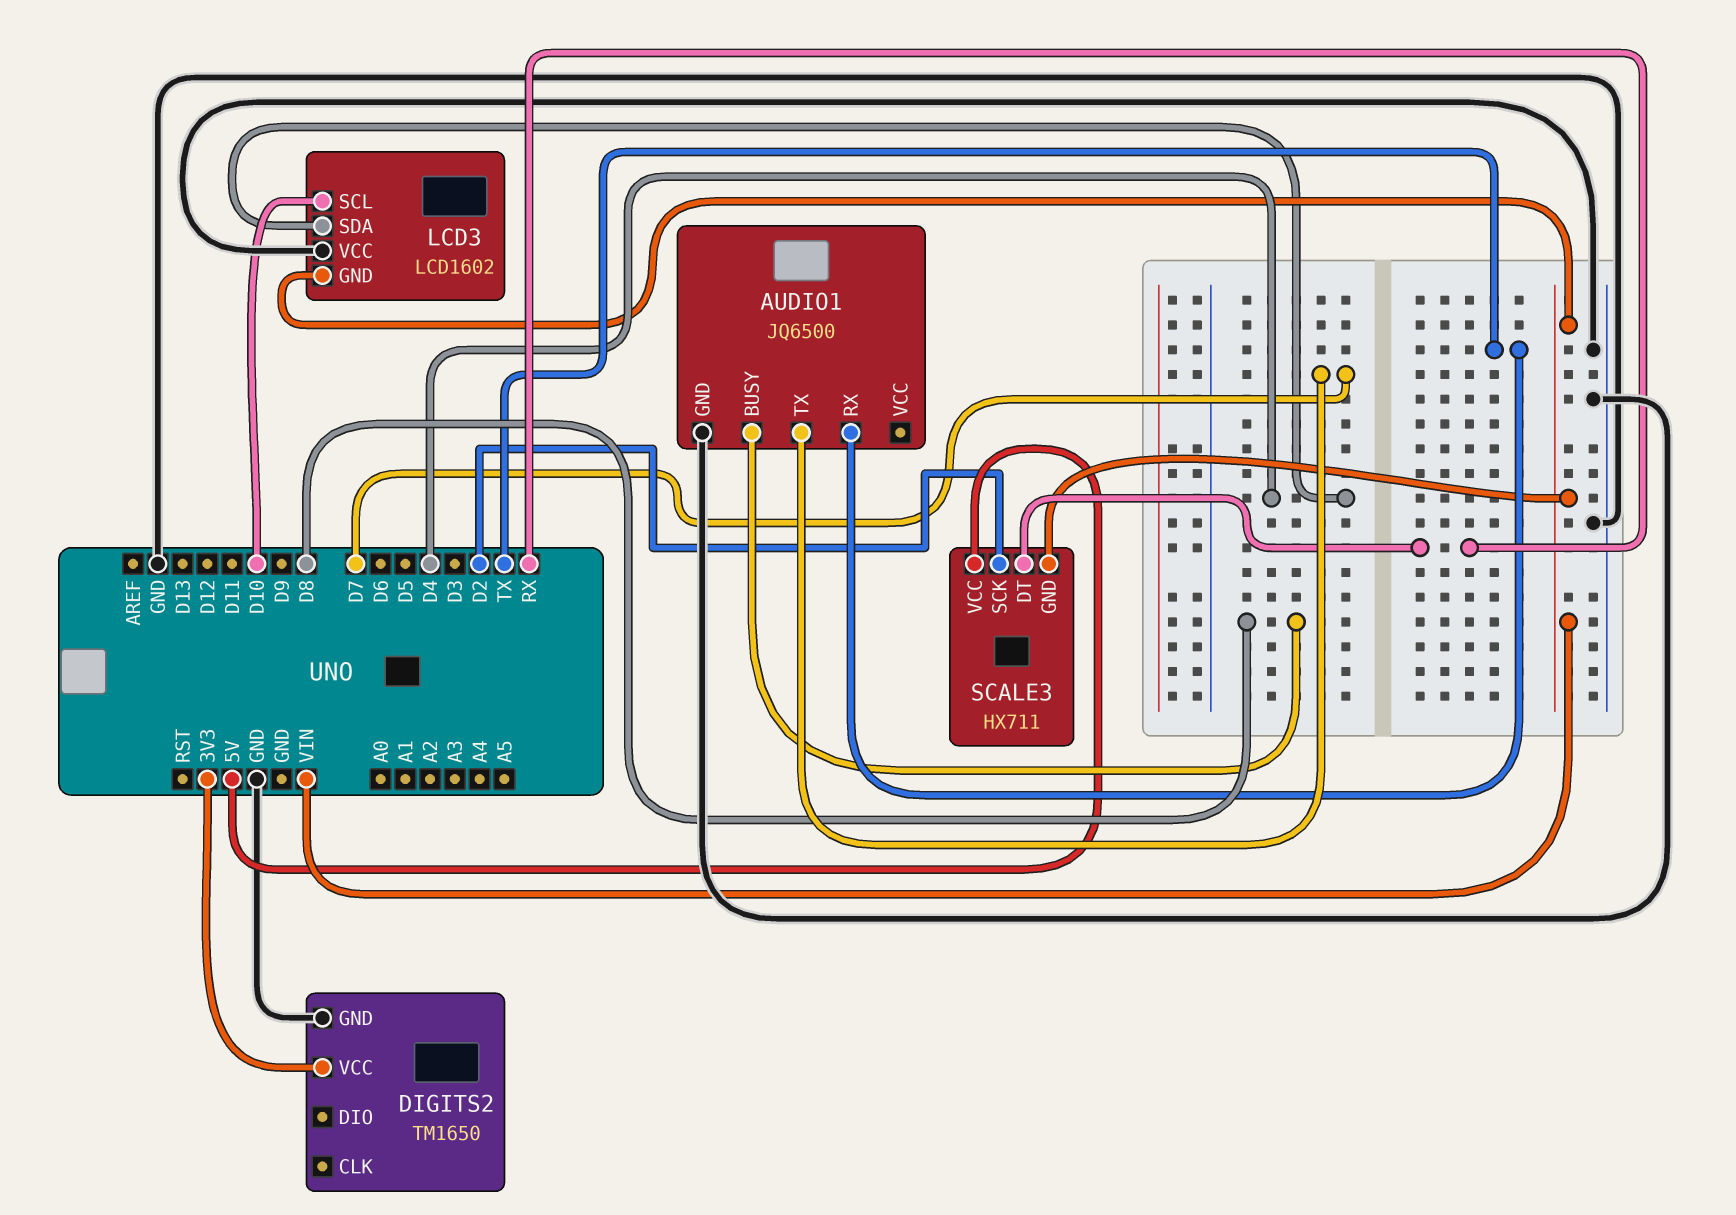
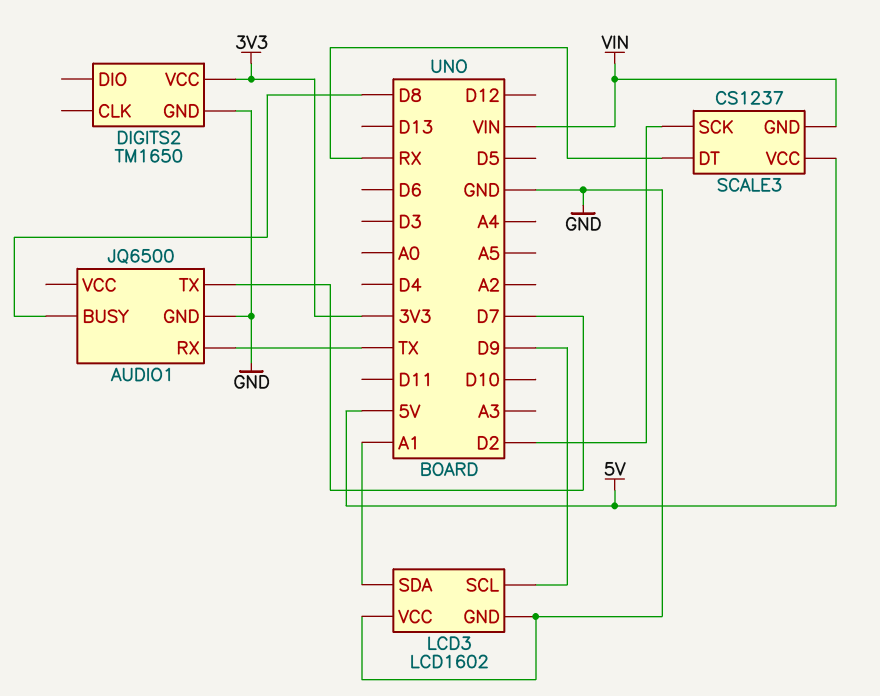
LCD3 pin GND: VIN -> GND
LCD3 pin SCL: D10 -> D9
LCD3 pin SDA: D4 -> A1
SCALE3: HX711 -> CS1237

